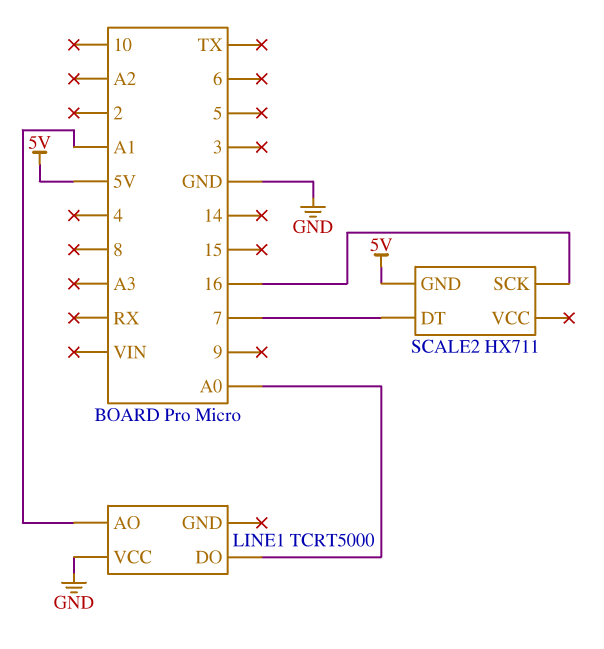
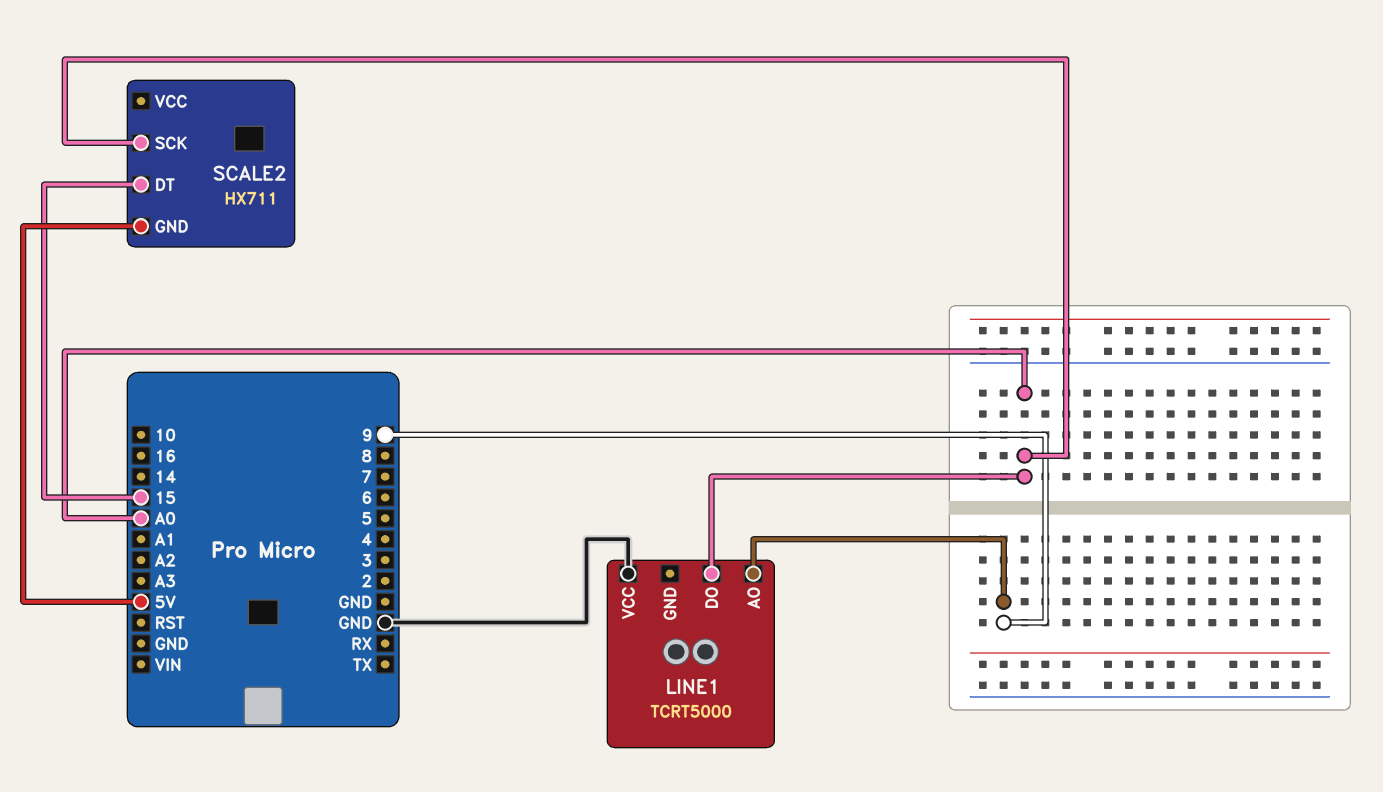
LINE1 pin AO: A1 -> 9
SCALE2 pin DT: 7 -> 15
SCALE2 pin SCK: 16 -> A0

